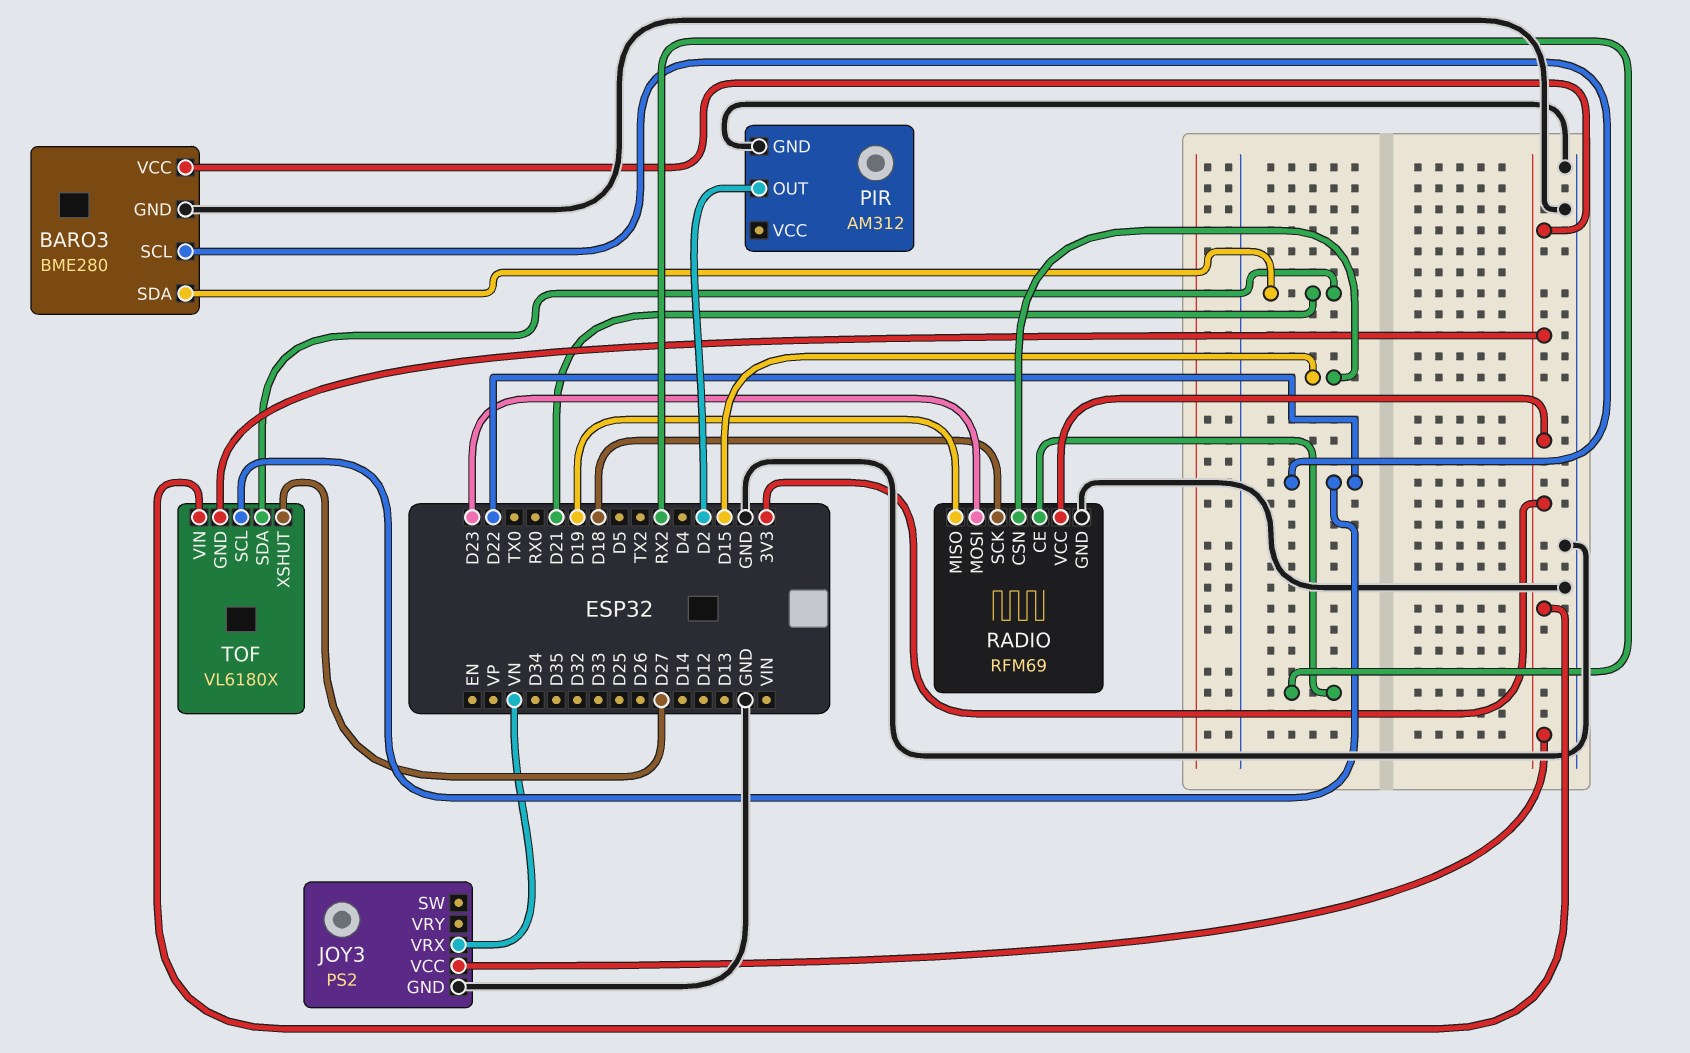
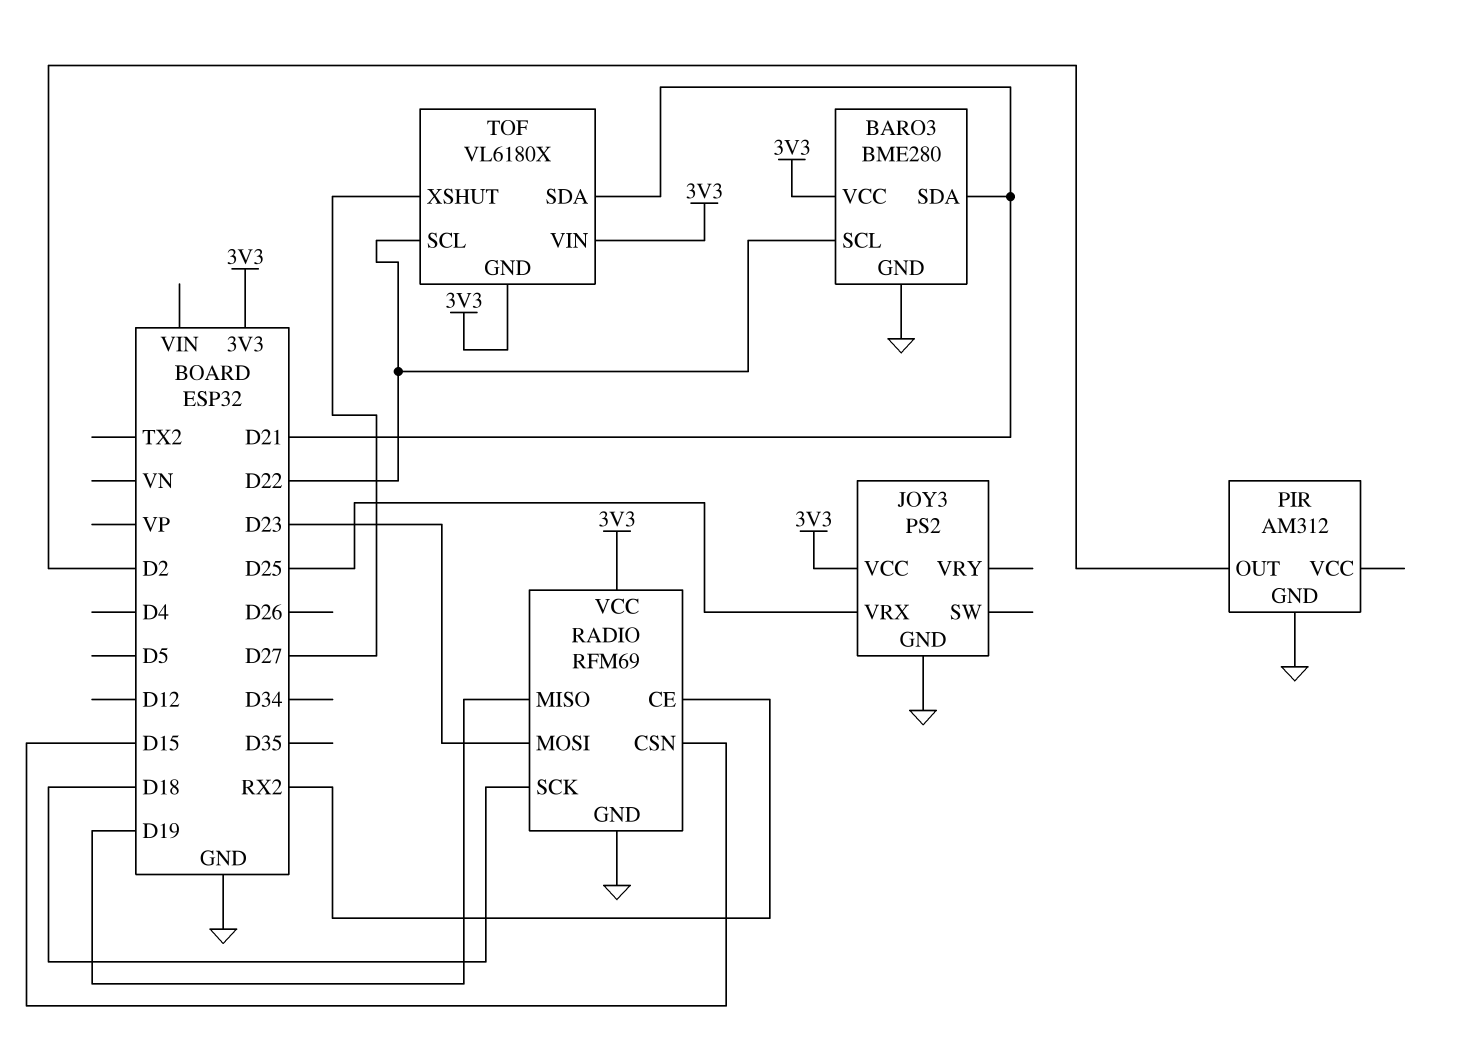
JOY3 pin VRX: VN -> D25

